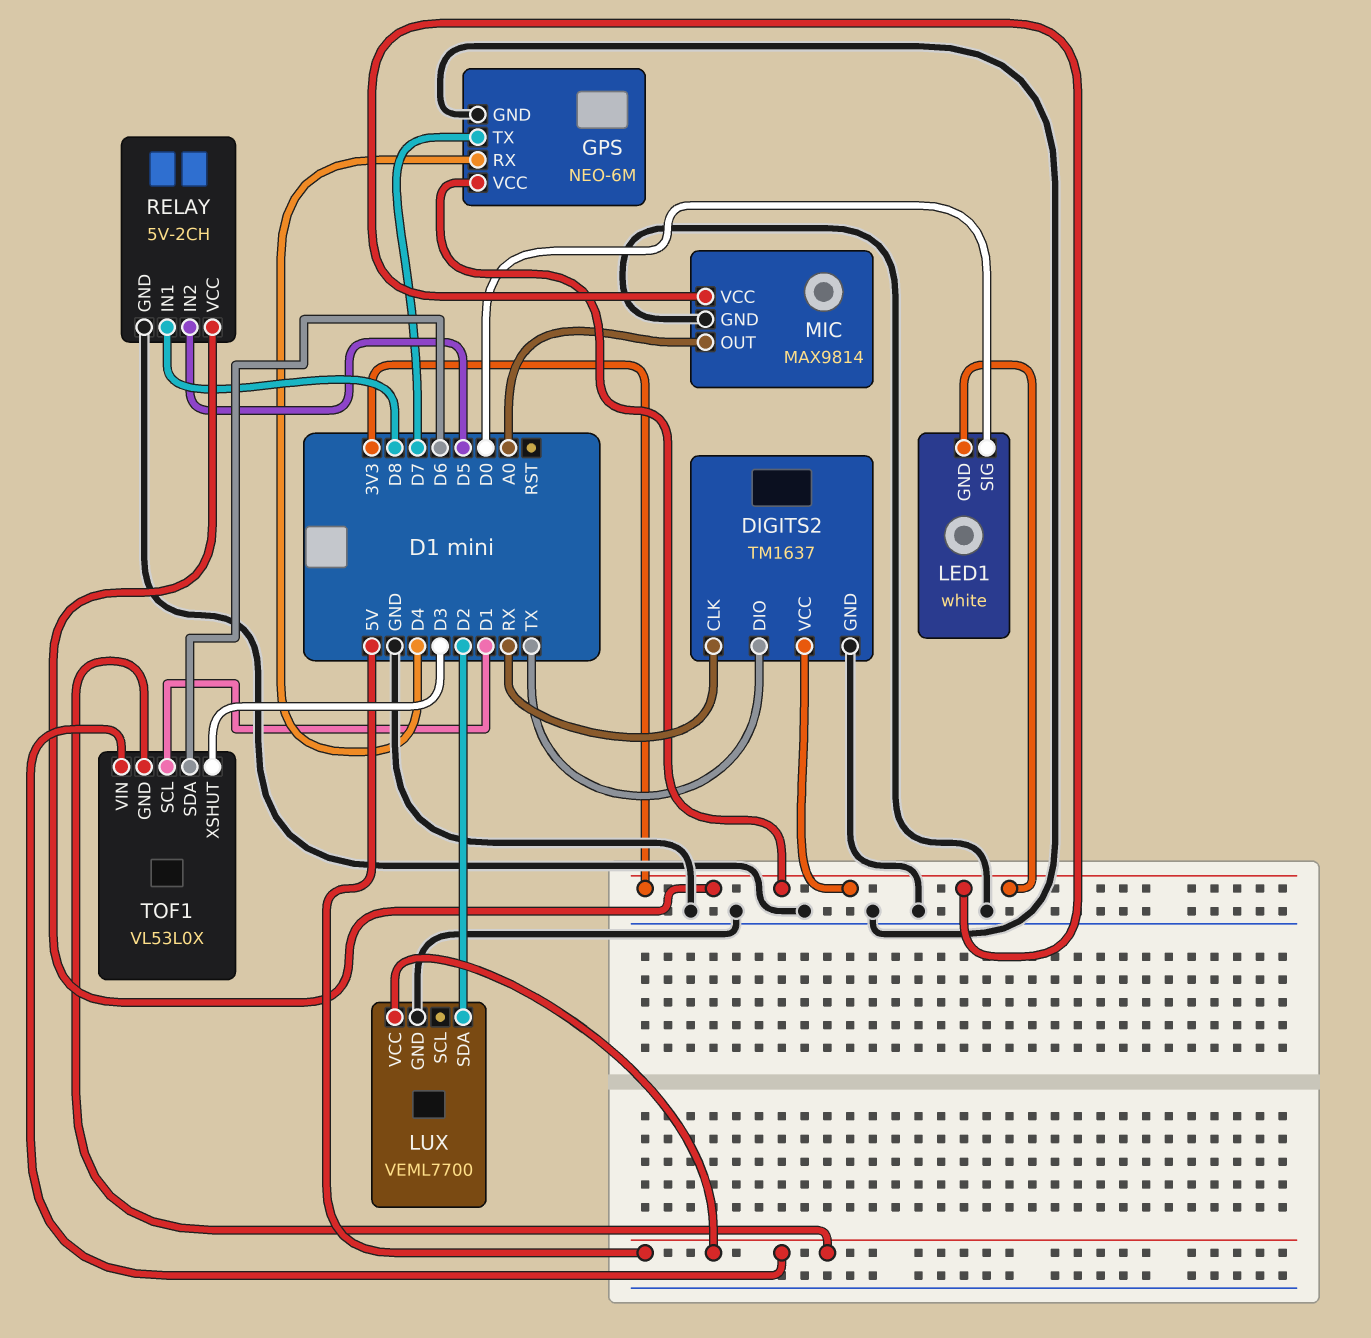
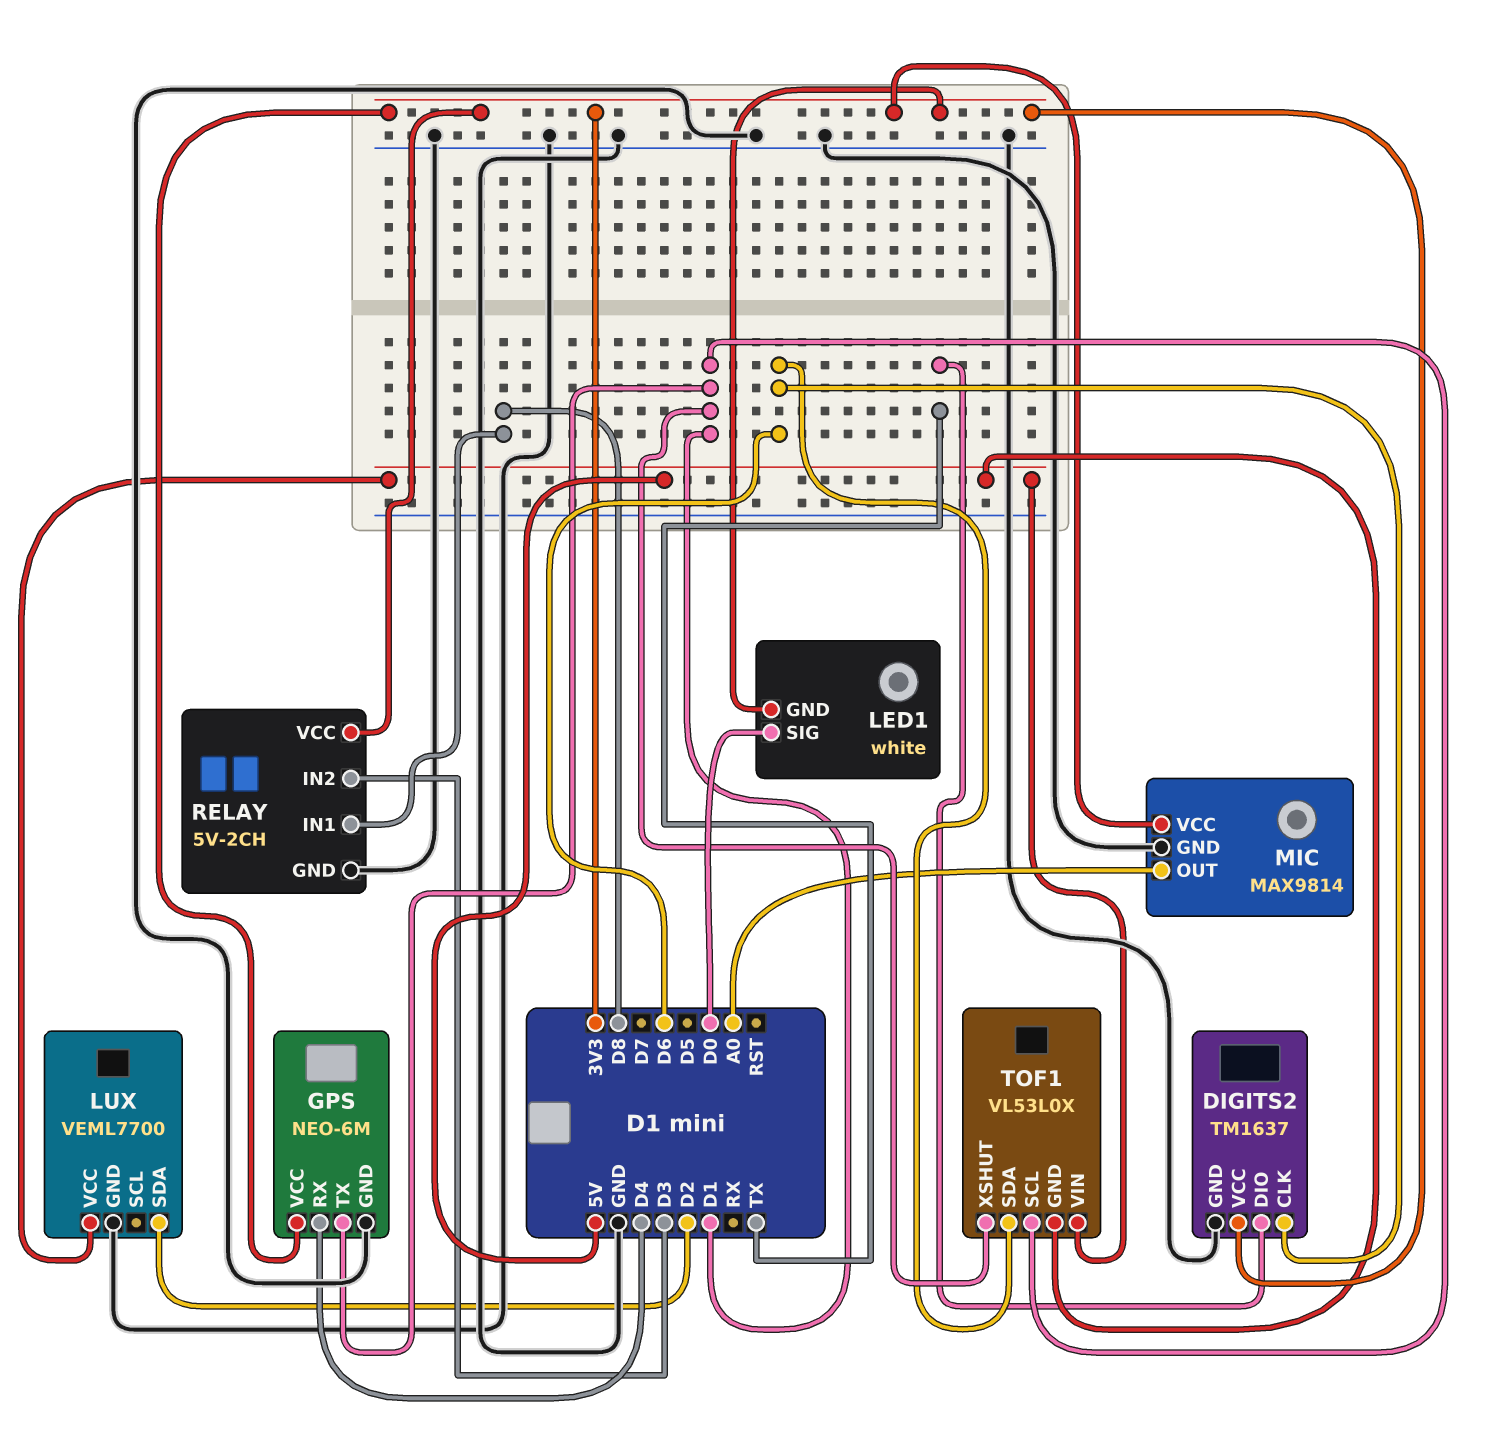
DIGITS2 pin CLK: RX -> D6
GPS pin TX: D7 -> D1
RELAY pin IN2: D5 -> D3
TOF1 pin XSHUT: D3 -> D1

